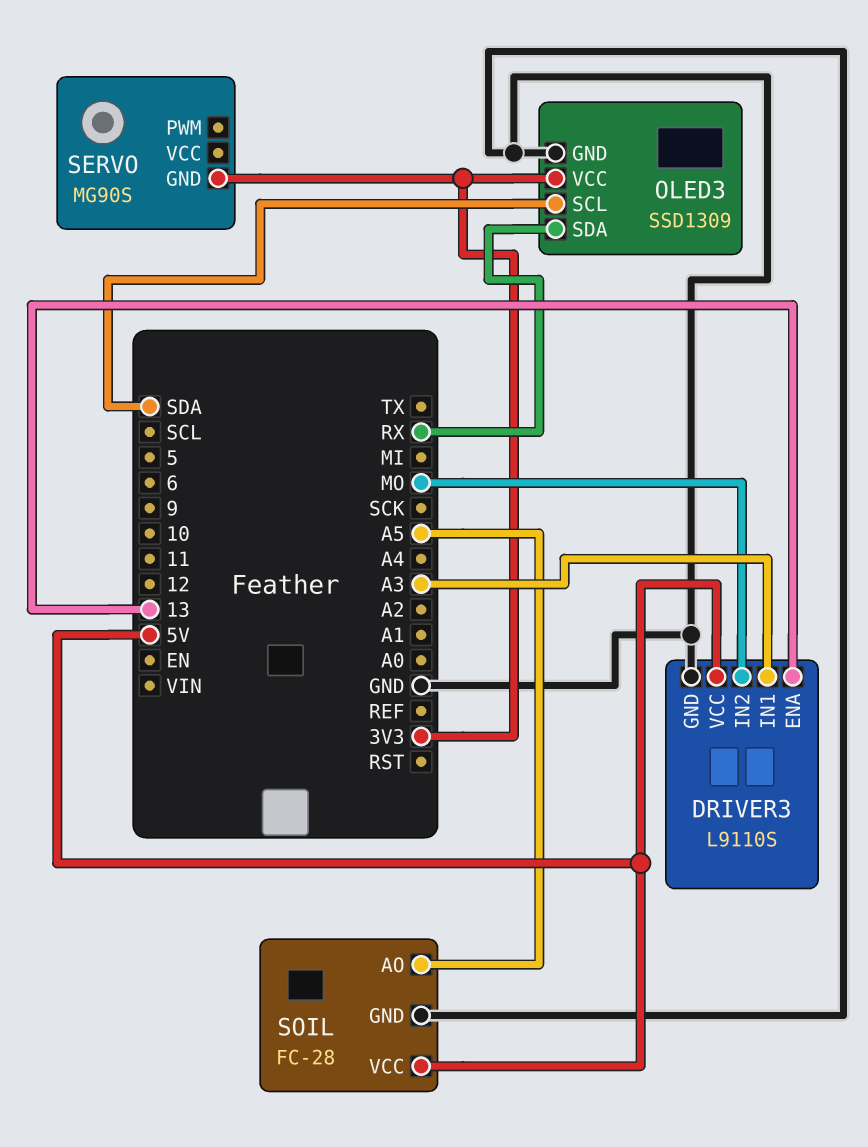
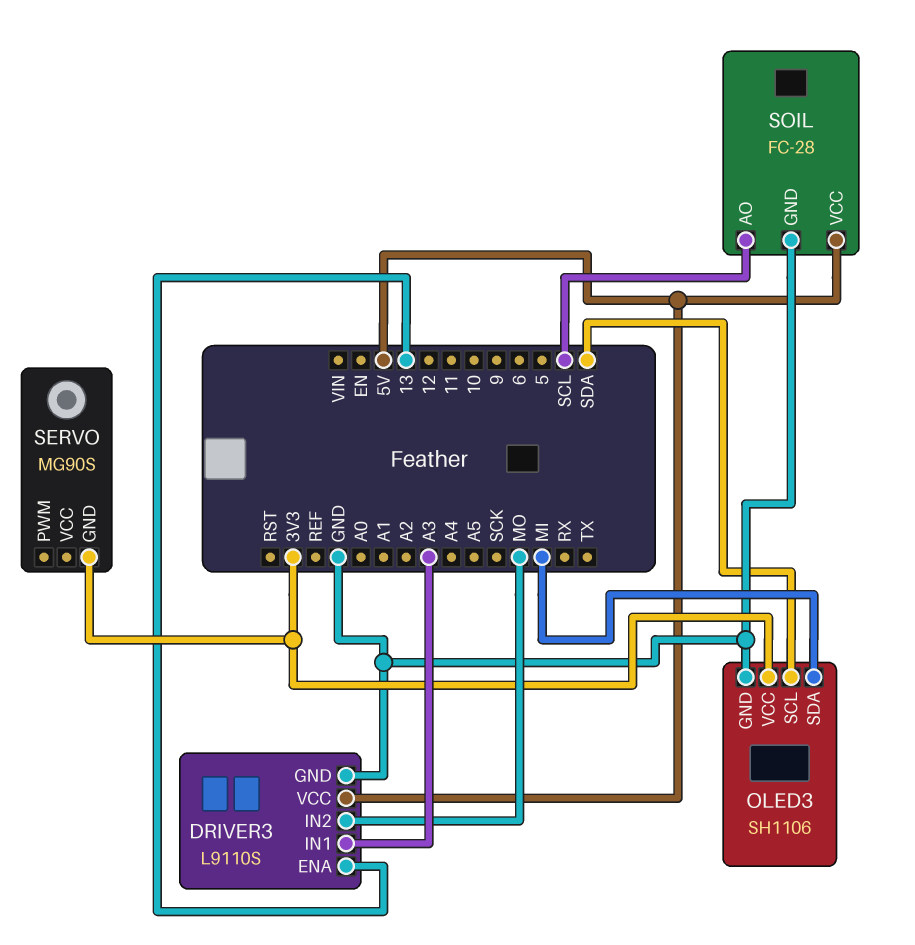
OLED3: SSD1309 -> SH1106
OLED3 pin SDA: RX -> MI
SOIL pin AO: A5 -> SCL

